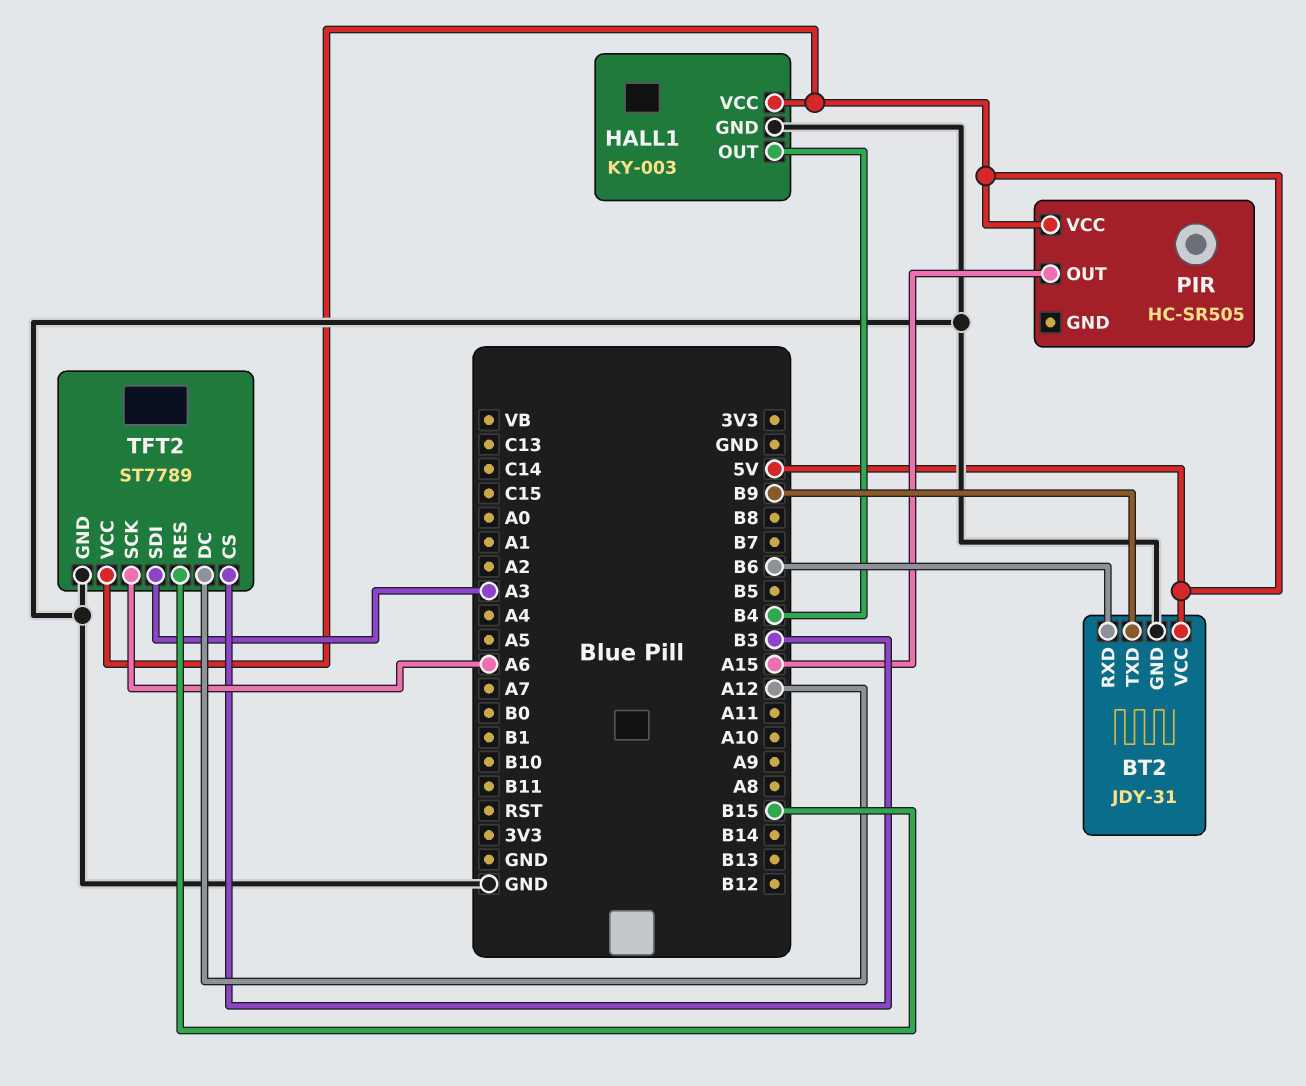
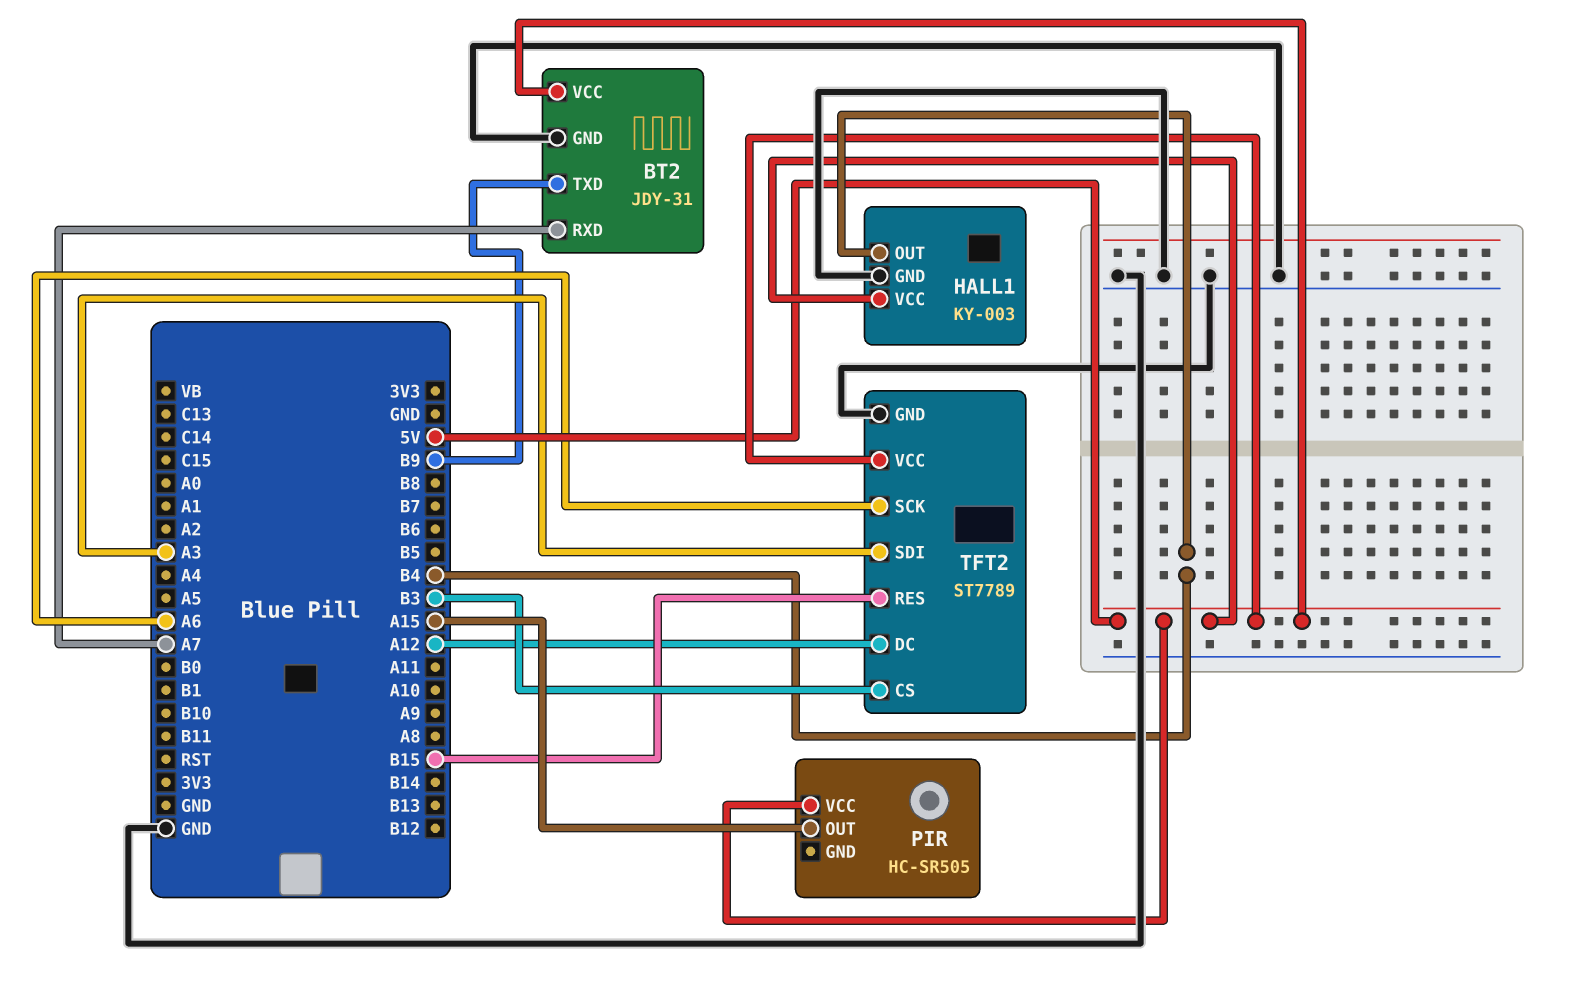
BT2 pin RXD: B6 -> A7

